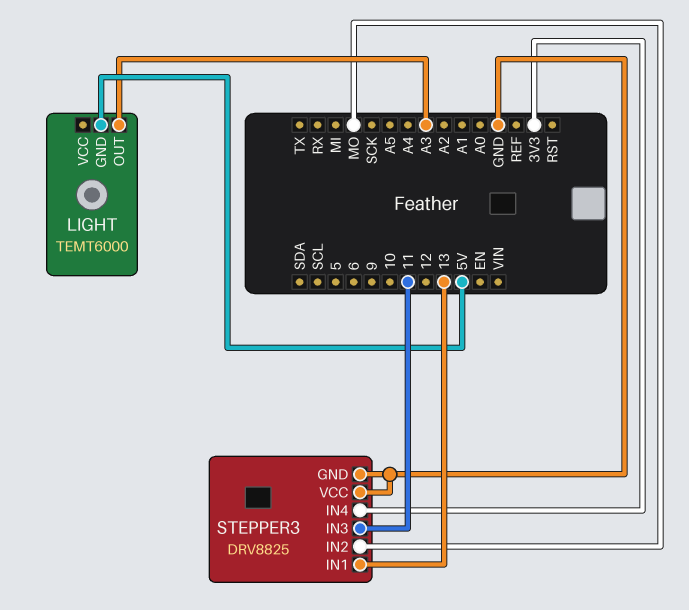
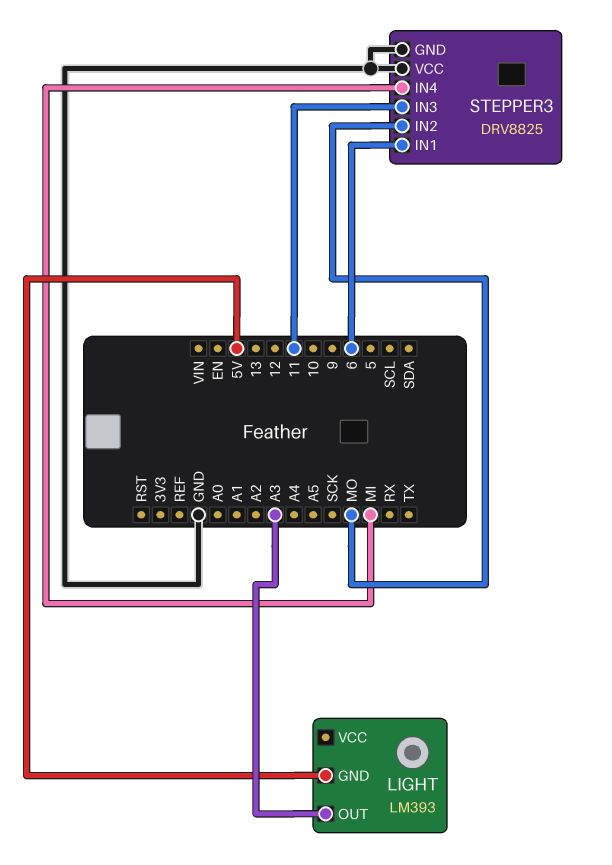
LIGHT: TEMT6000 -> LM393
STEPPER3 pin IN1: 13 -> 6
STEPPER3 pin IN4: 3V3 -> MI

